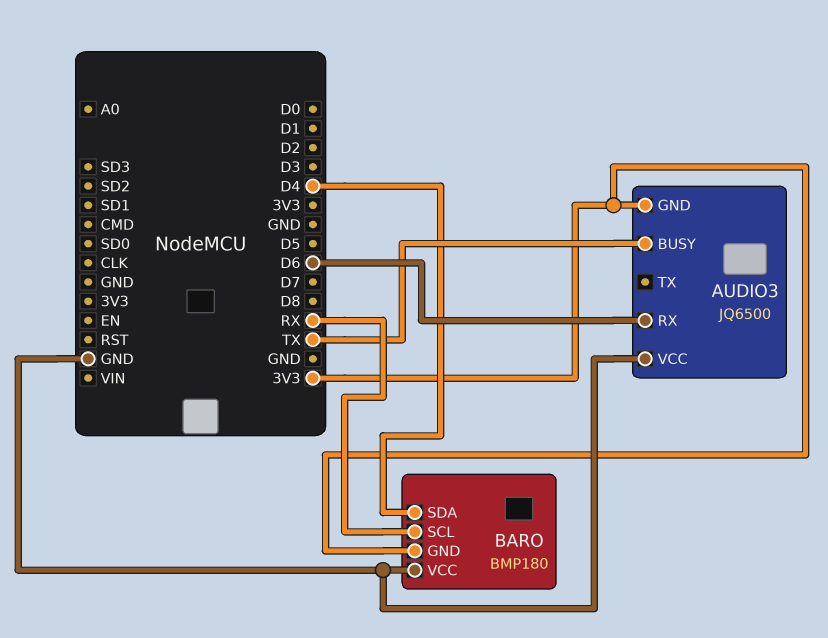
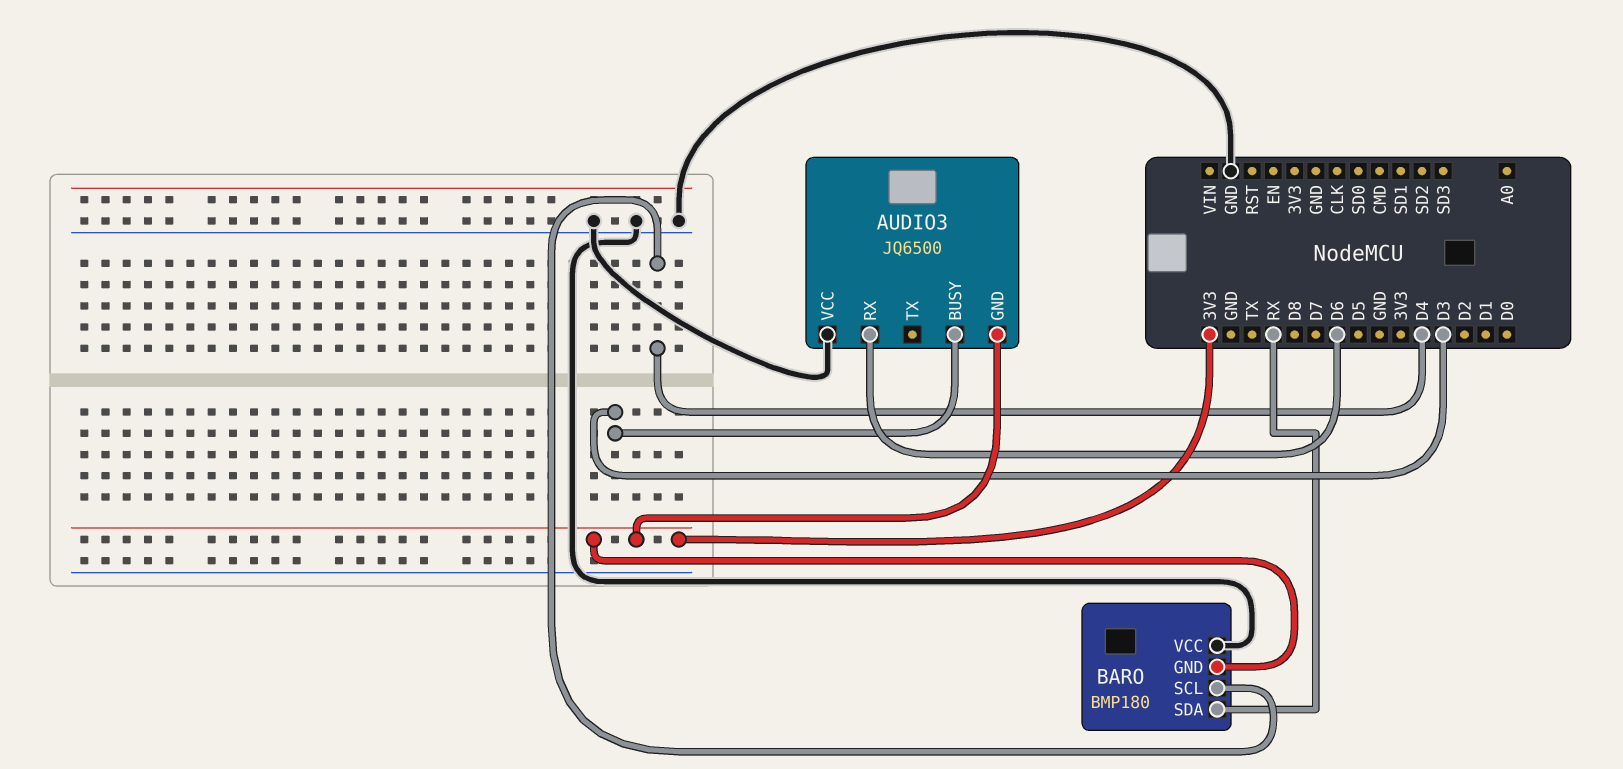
AUDIO3 pin BUSY: TX -> D3
BARO pin SCL: RX -> D4
BARO pin SDA: D4 -> RX

